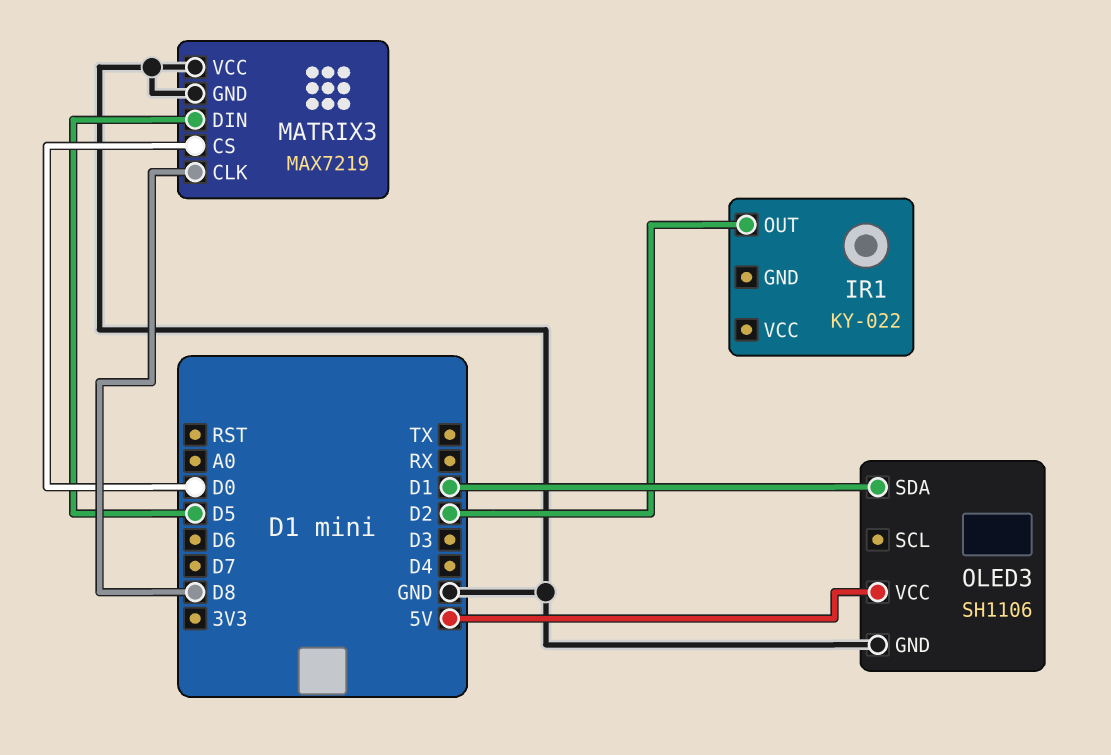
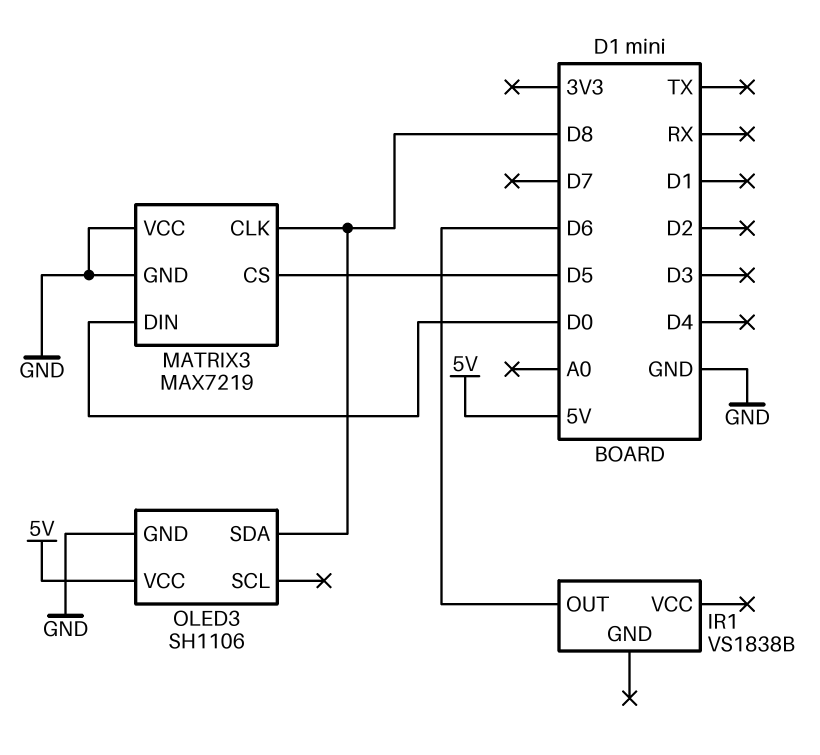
IR1: KY-022 -> VS1838B
IR1 pin OUT: D2 -> D6
MATRIX3 pin CS: D0 -> D5
MATRIX3 pin DIN: D5 -> D0
OLED3 pin SDA: D1 -> D8

